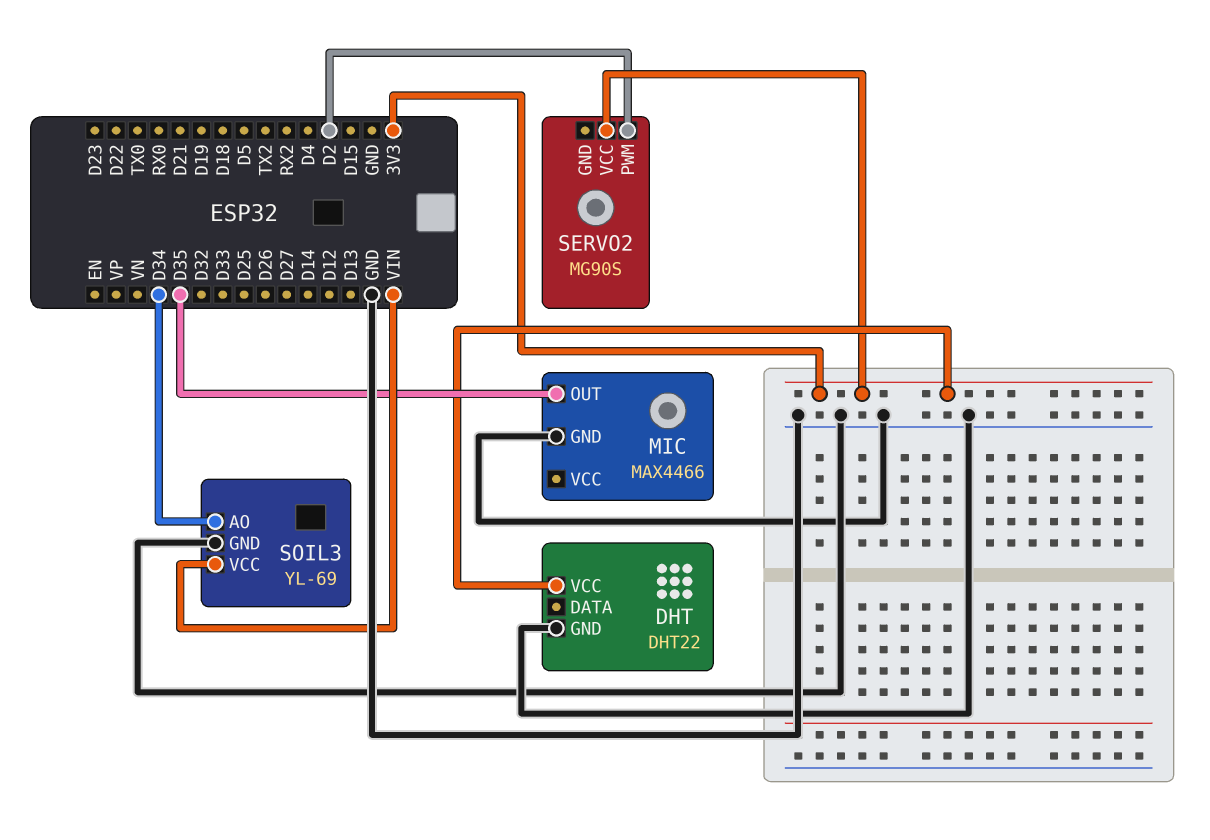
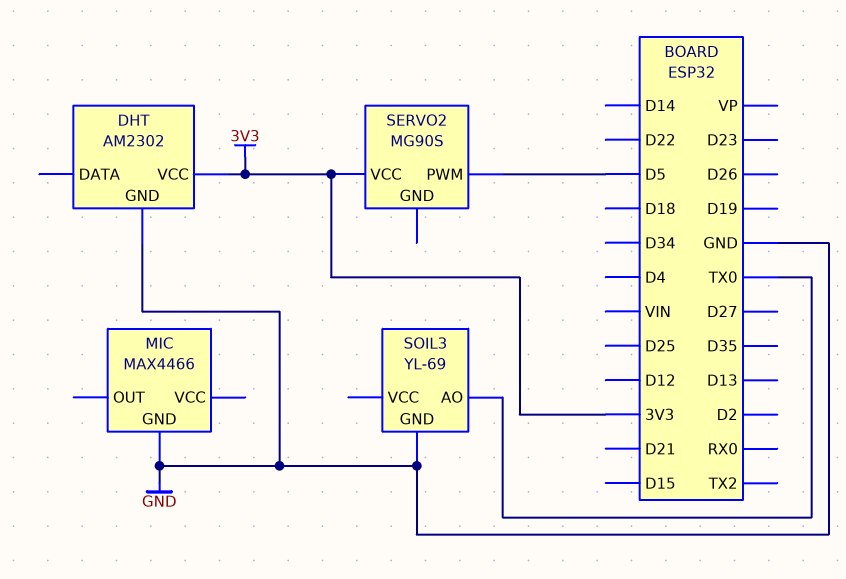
DHT: DHT22 -> AM2302
MIC pin OUT: D35 -> none
SERVO2 pin PWM: D2 -> D5
SOIL3 pin AO: D34 -> TX0
SOIL3 pin VCC: VIN -> none

